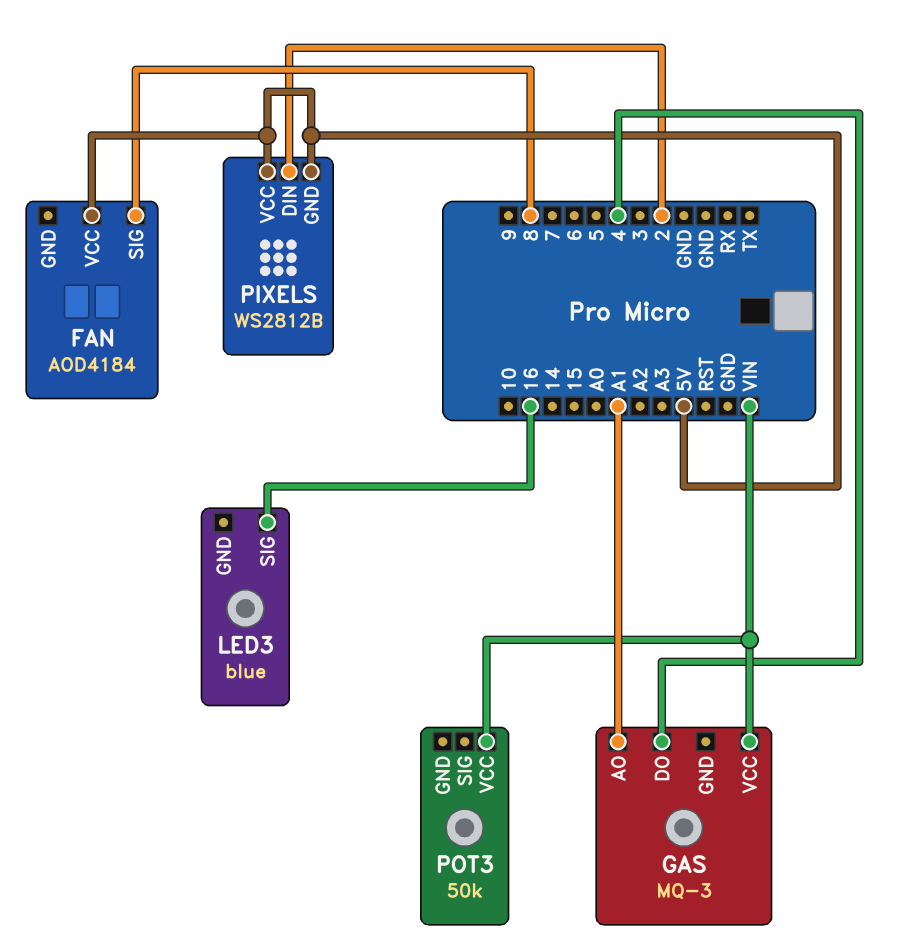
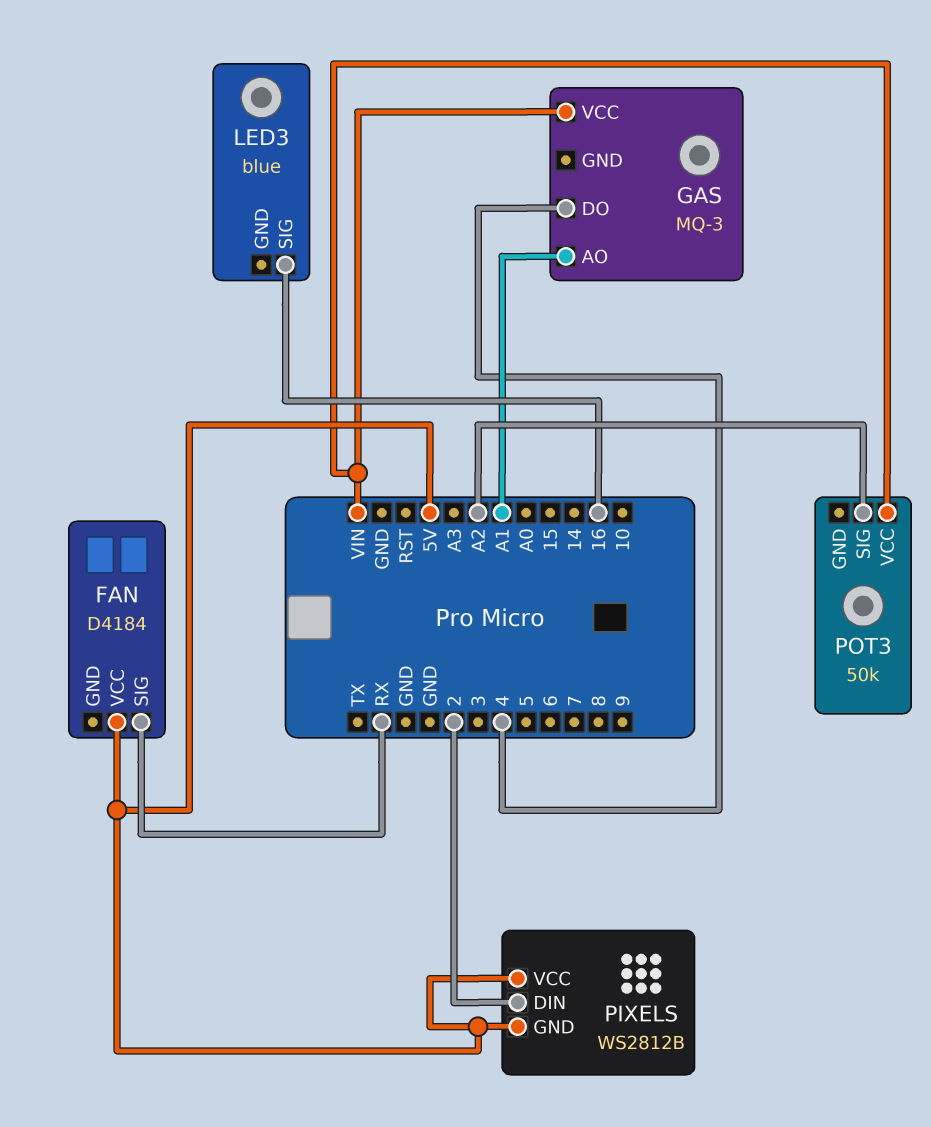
FAN: AOD4184 -> D4184
FAN pin SIG: 8 -> RX
POT3 pin SIG: none -> A2

